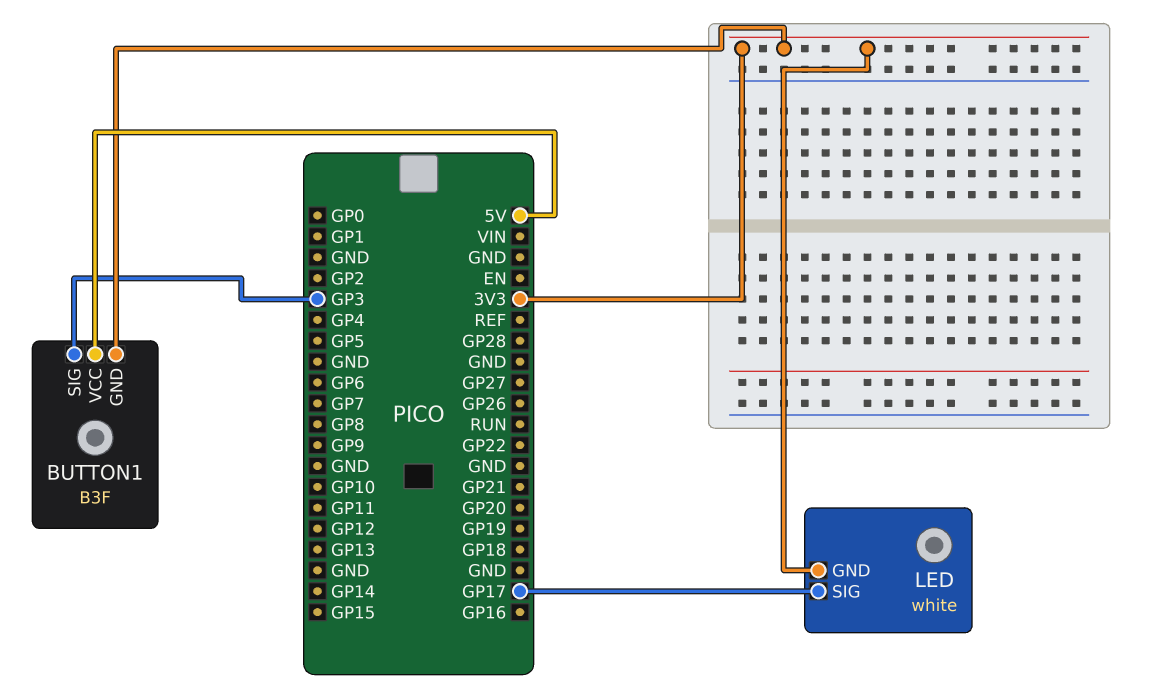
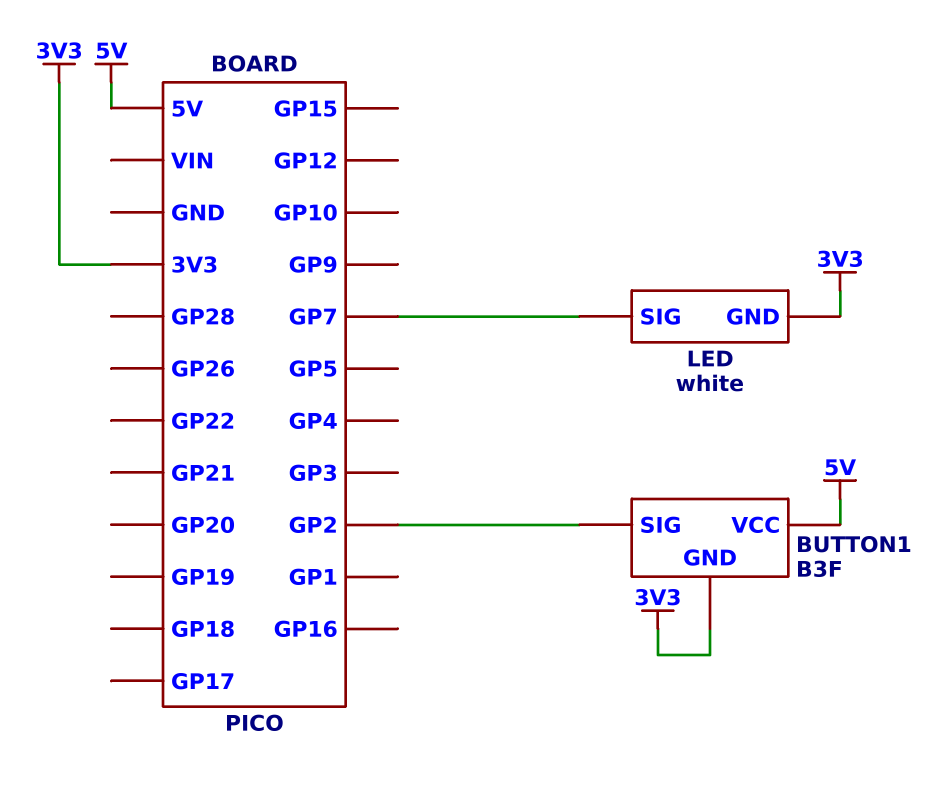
BUTTON1 pin SIG: GP3 -> GP2
LED pin SIG: GP17 -> GP7

